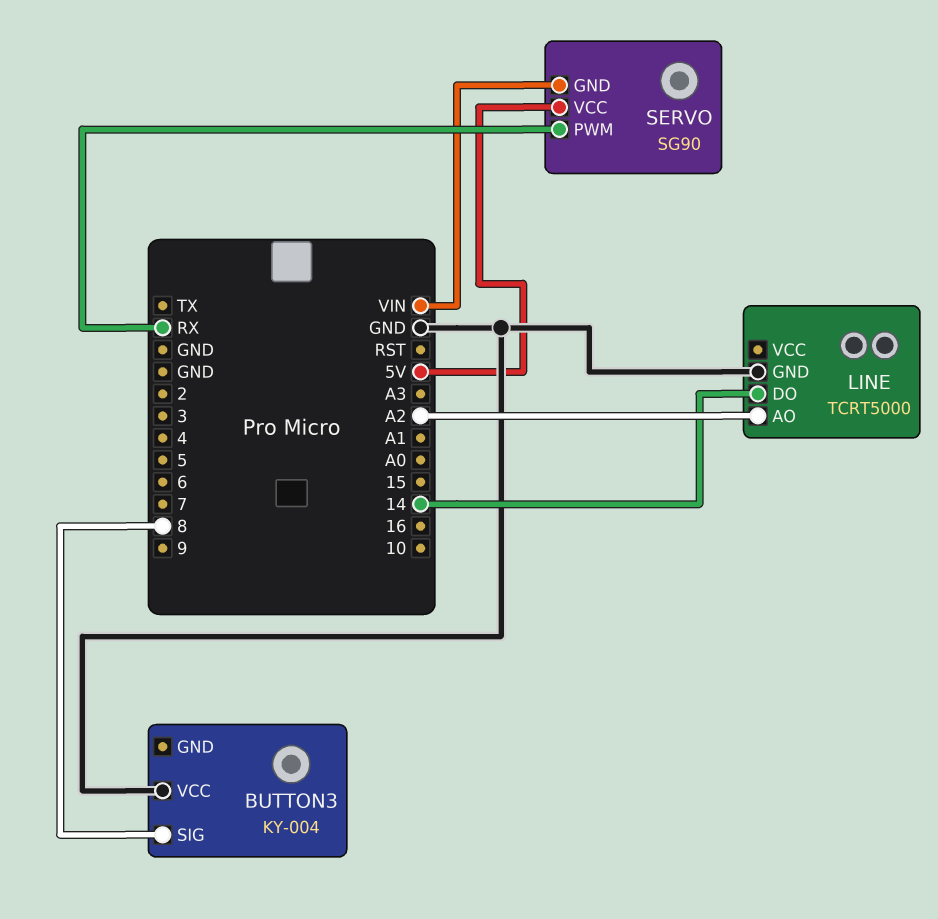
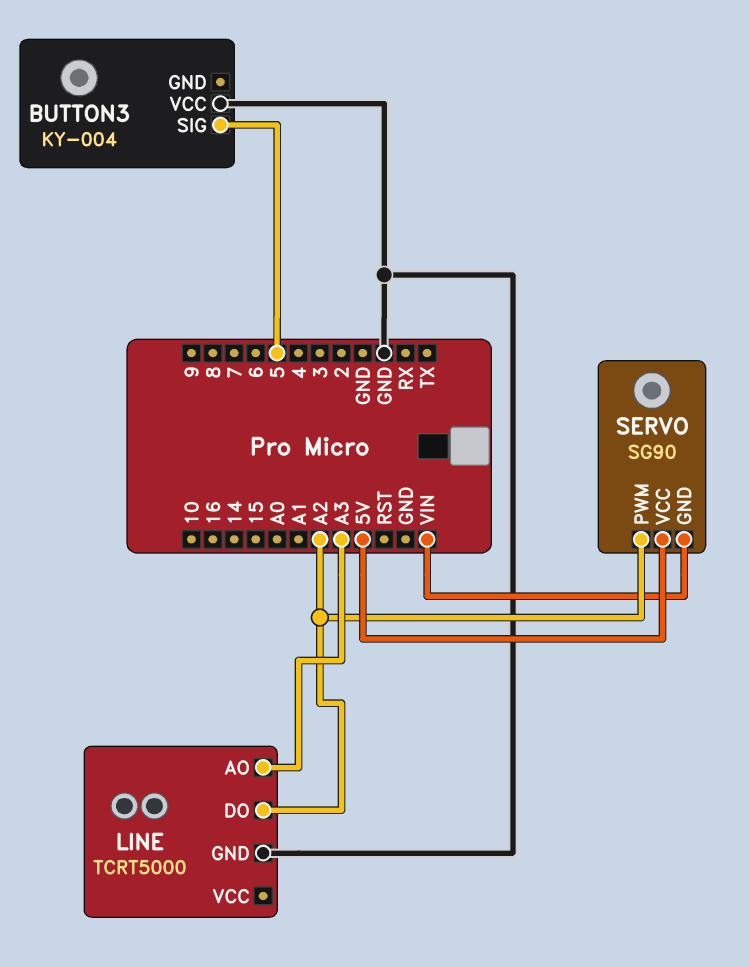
BUTTON3 pin SIG: 8 -> 5
LINE pin AO: A2 -> A3
LINE pin DO: 14 -> A2
SERVO pin PWM: RX -> A2

